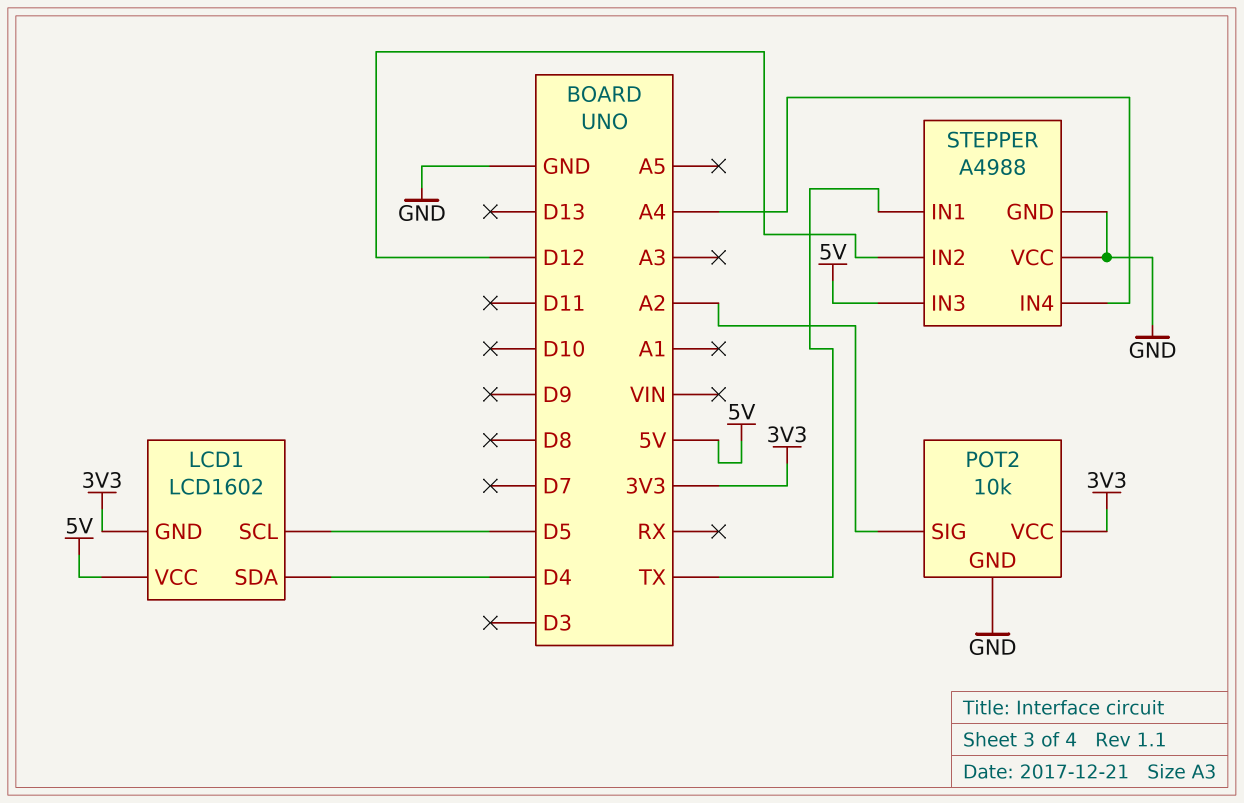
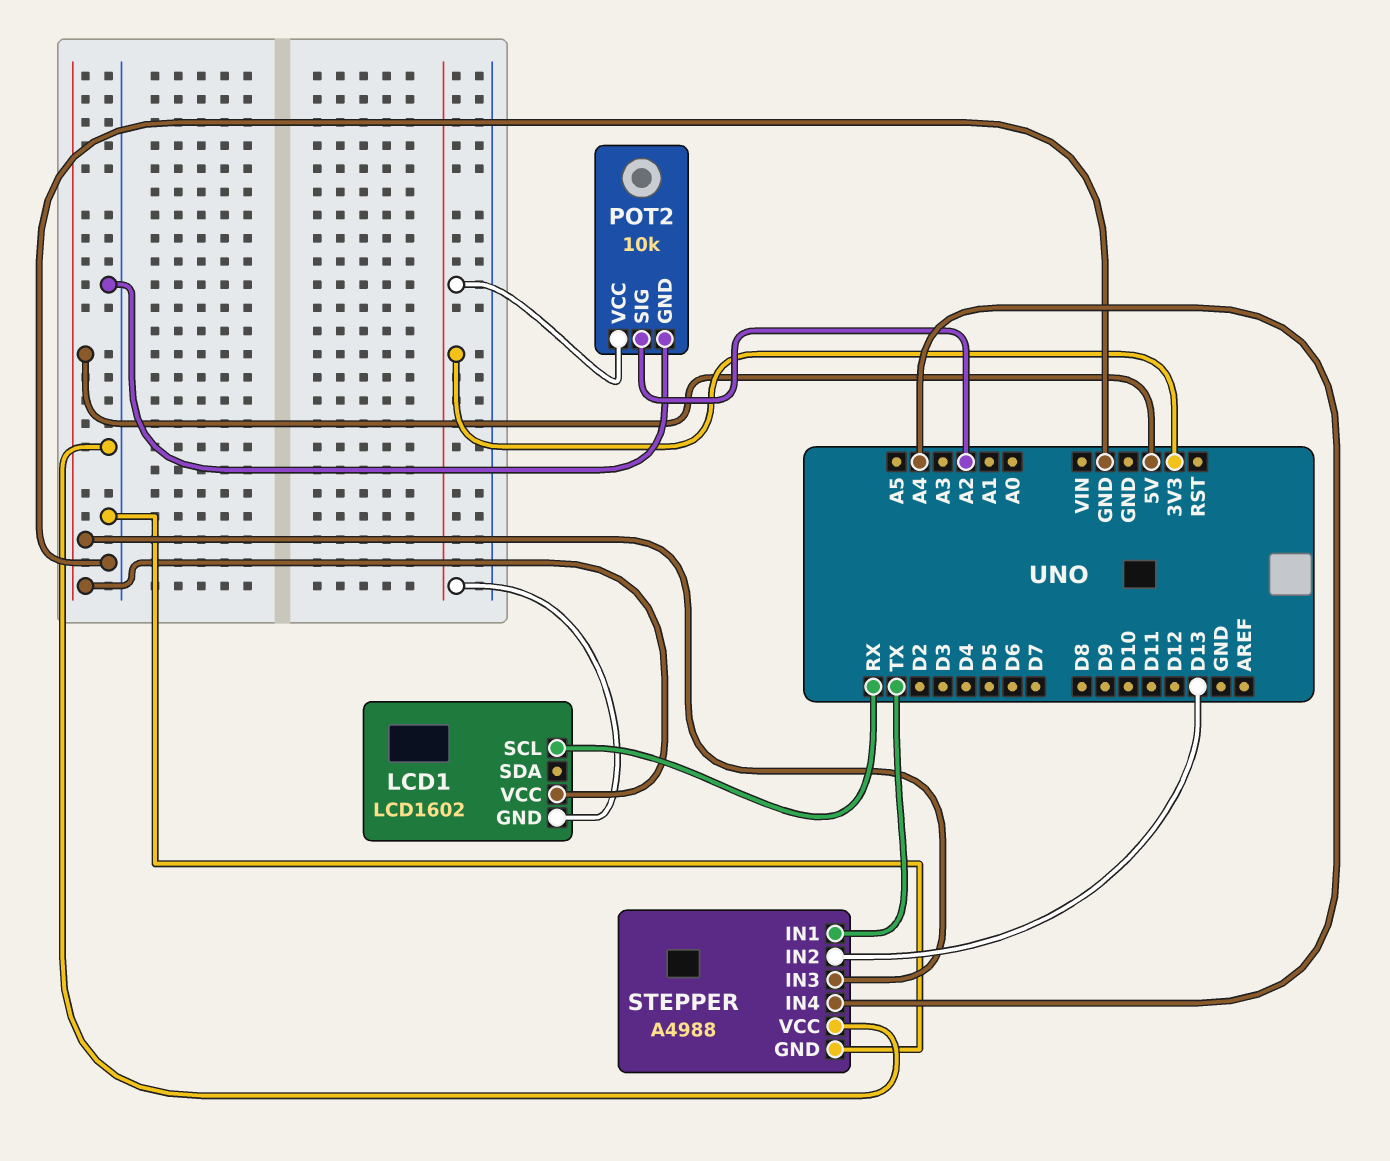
LCD1 pin SCL: D5 -> RX
LCD1 pin SDA: D4 -> none
STEPPER pin IN2: D12 -> D13

